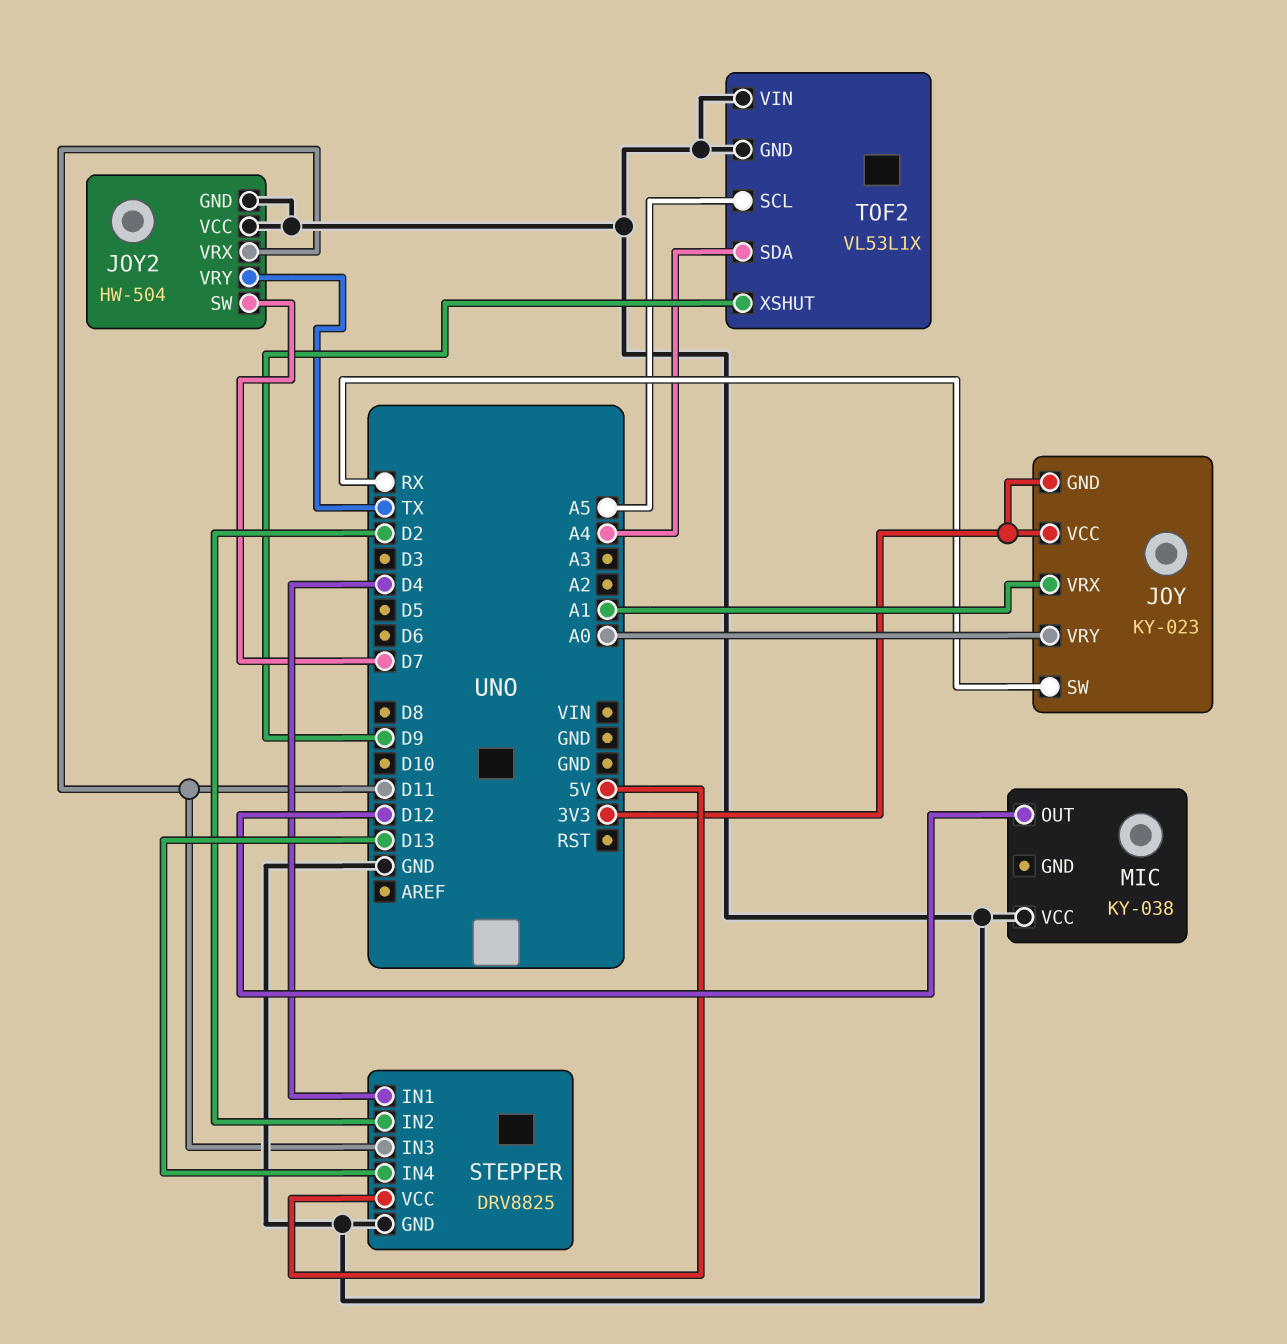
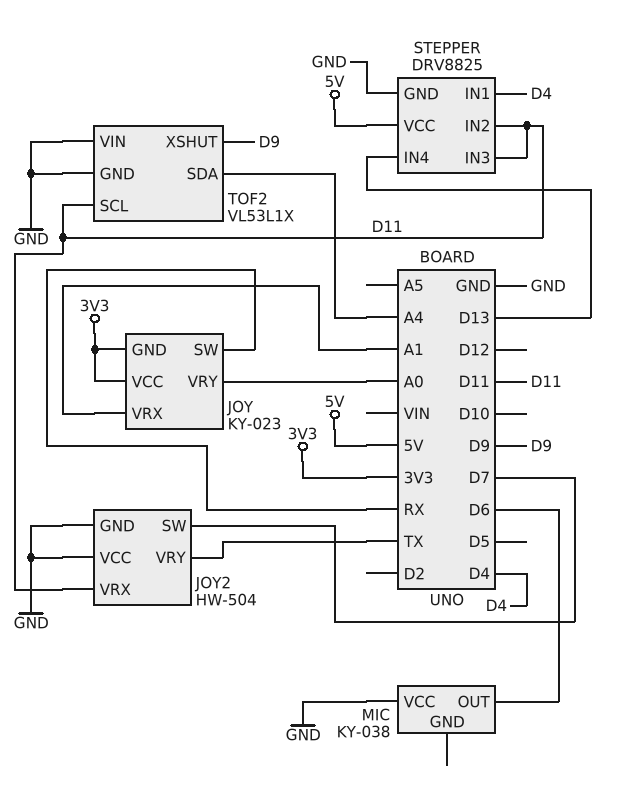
MIC pin OUT: D12 -> D6
STEPPER pin IN2: D2 -> D11
TOF2 pin SCL: A5 -> D11

